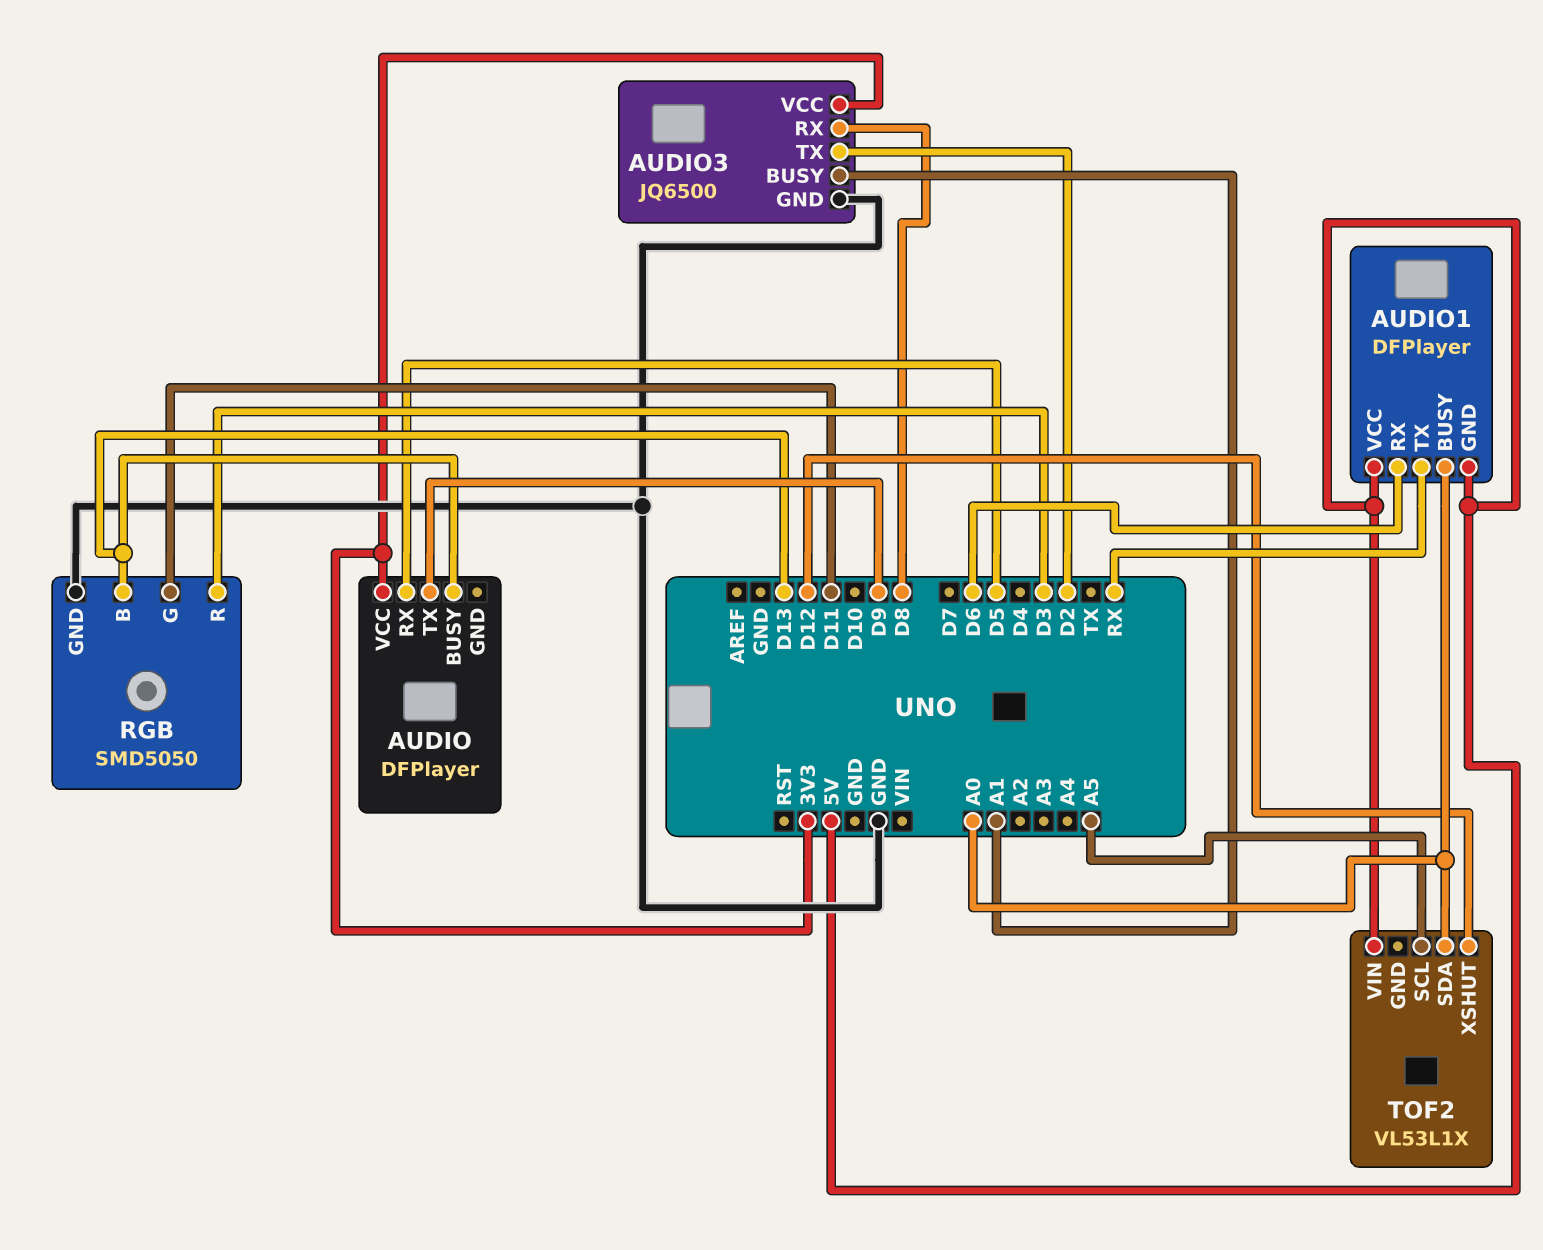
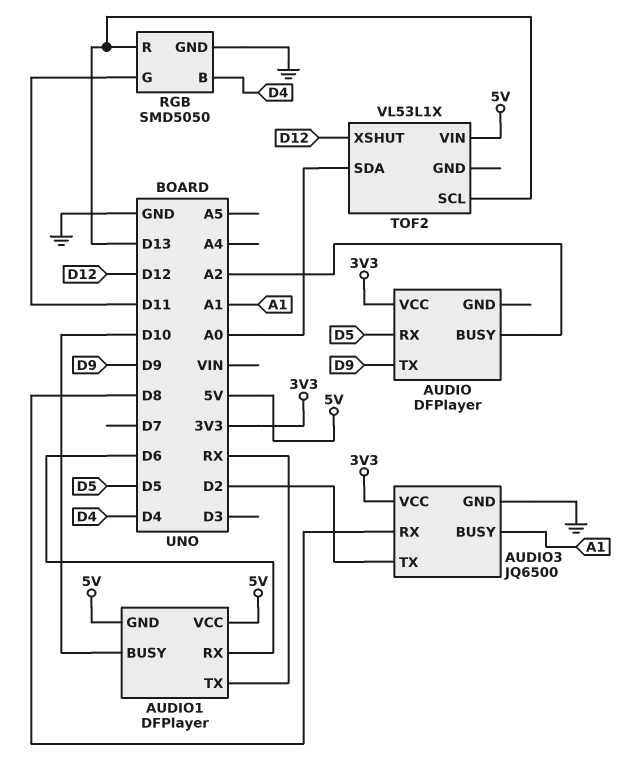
AUDIO pin BUSY: D13 -> A2
AUDIO1 pin BUSY: A0 -> D10
RGB pin B: D13 -> D4
RGB pin R: D3 -> D13
TOF2 pin SCL: A5 -> D13

